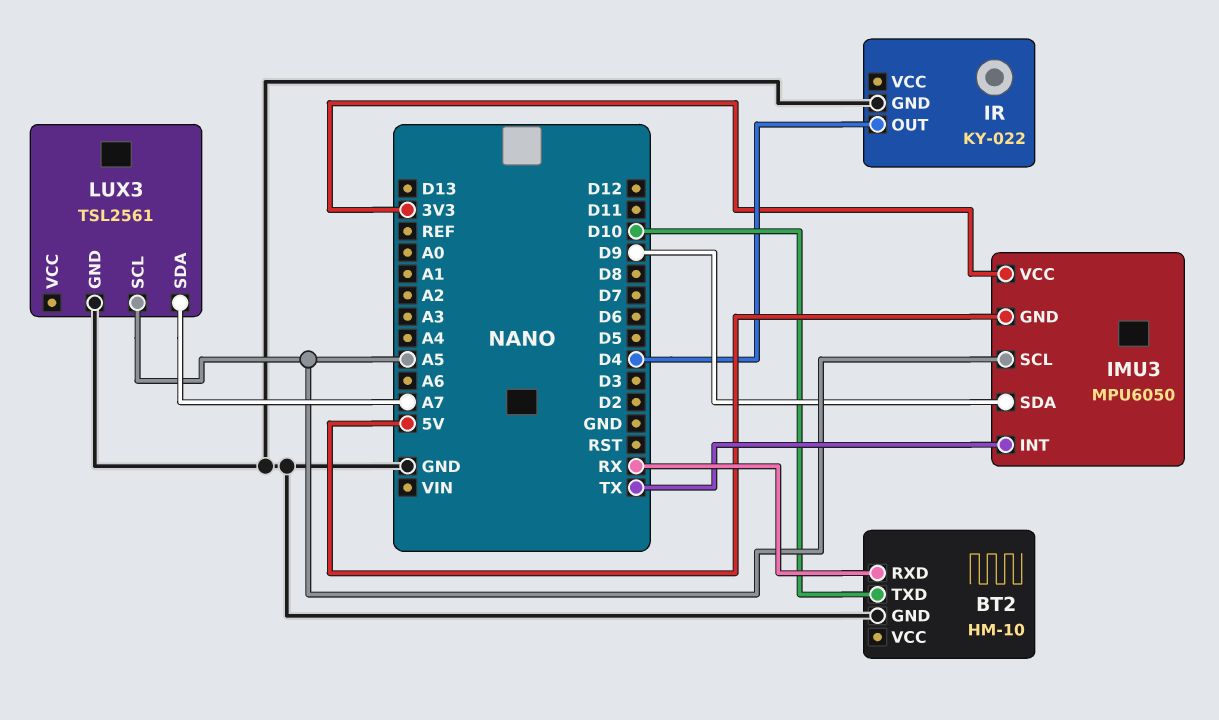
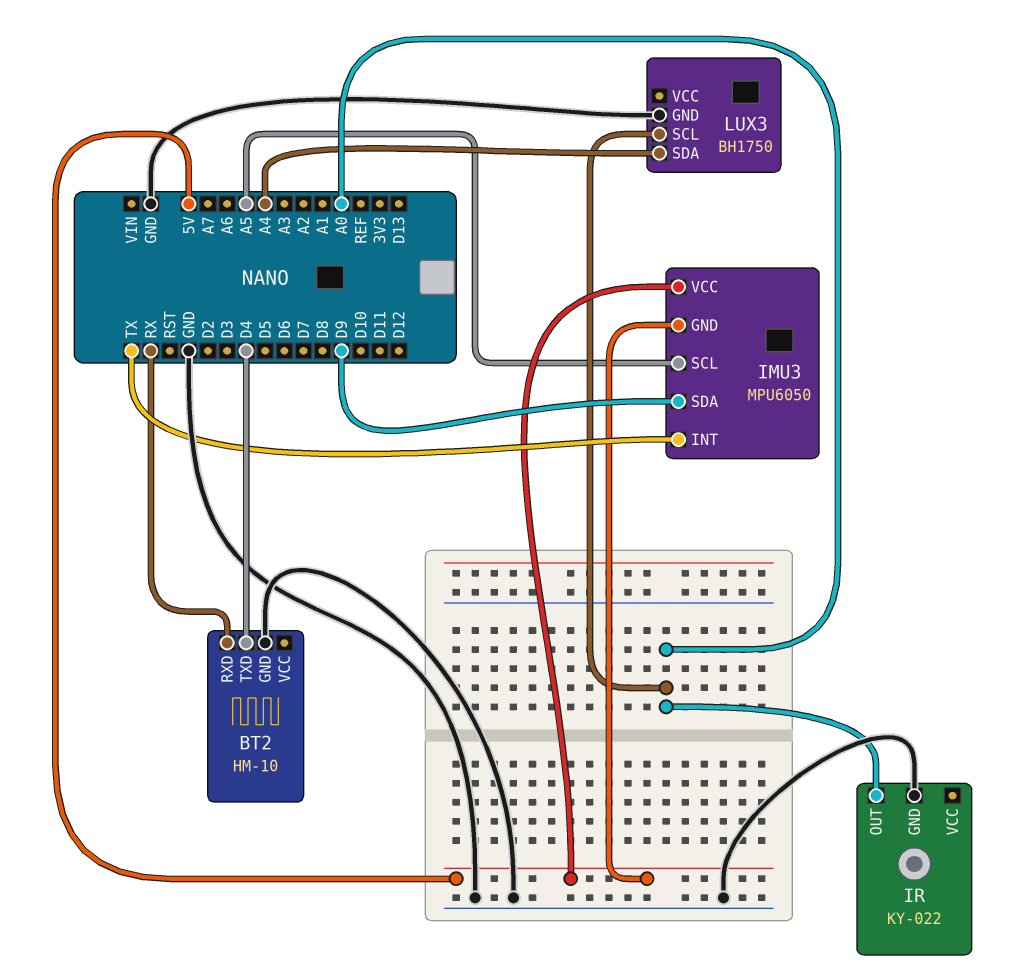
BT2 pin TXD: D10 -> D4
IMU3 pin VCC: 3V3 -> 5V
IR pin OUT: D4 -> A0
LUX3: TSL2561 -> BH1750
LUX3 pin SCL: A5 -> A0
LUX3 pin SDA: A7 -> A4

